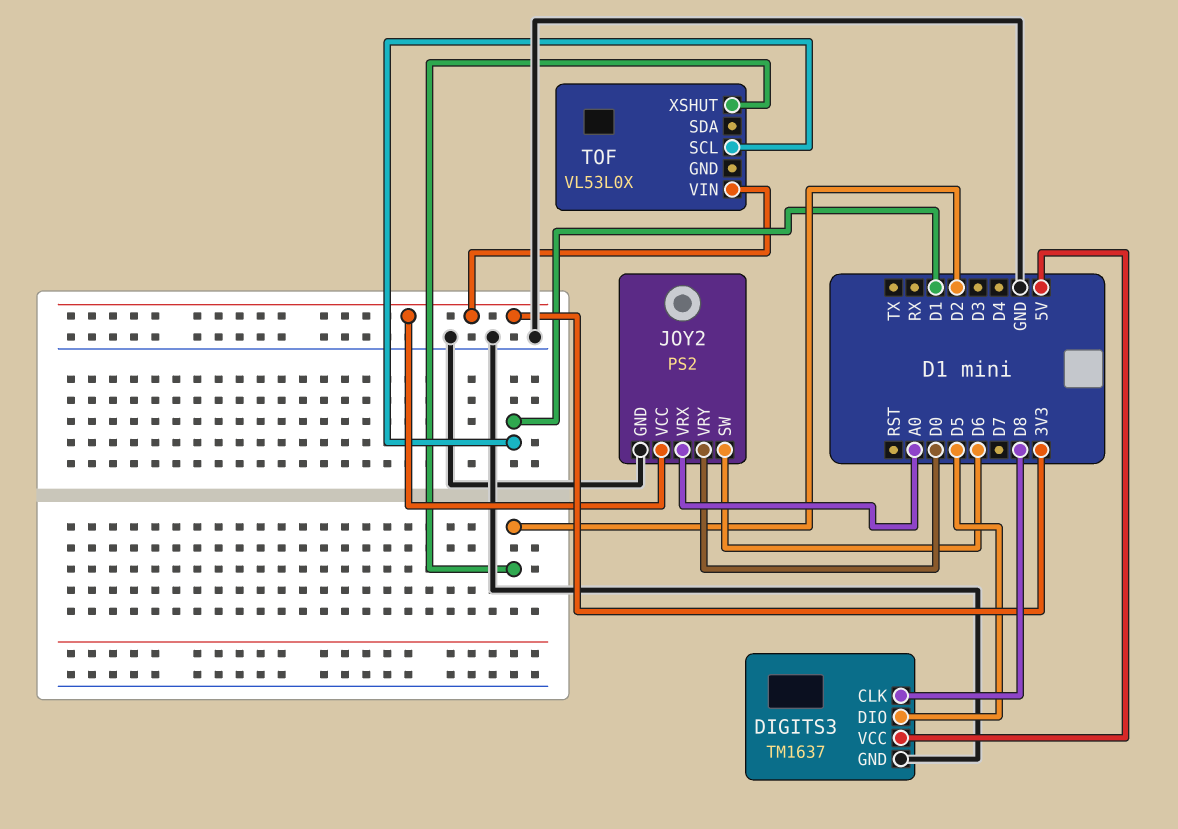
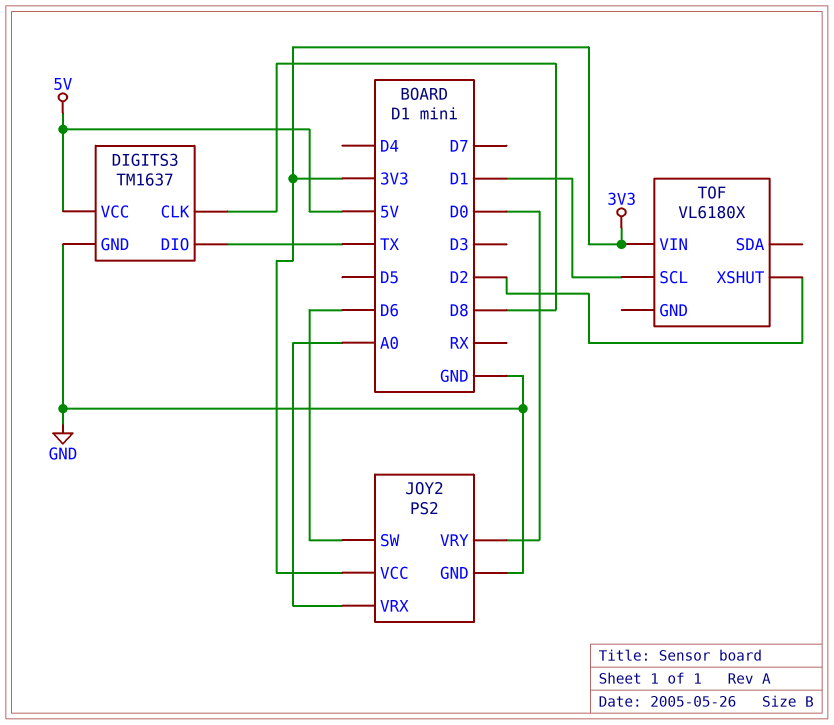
DIGITS3 pin DIO: D5 -> TX
TOF: VL53L0X -> VL6180X

